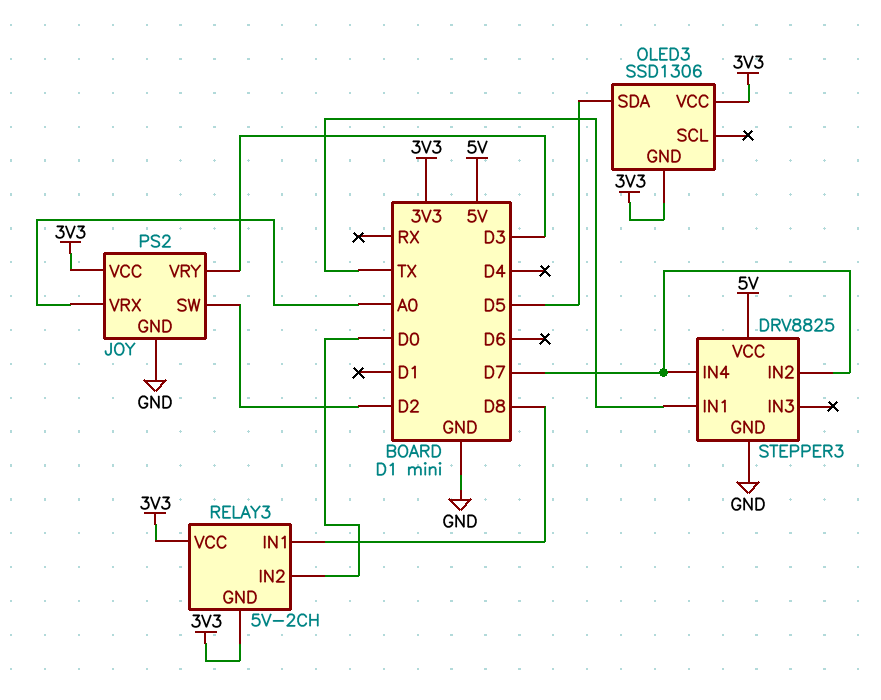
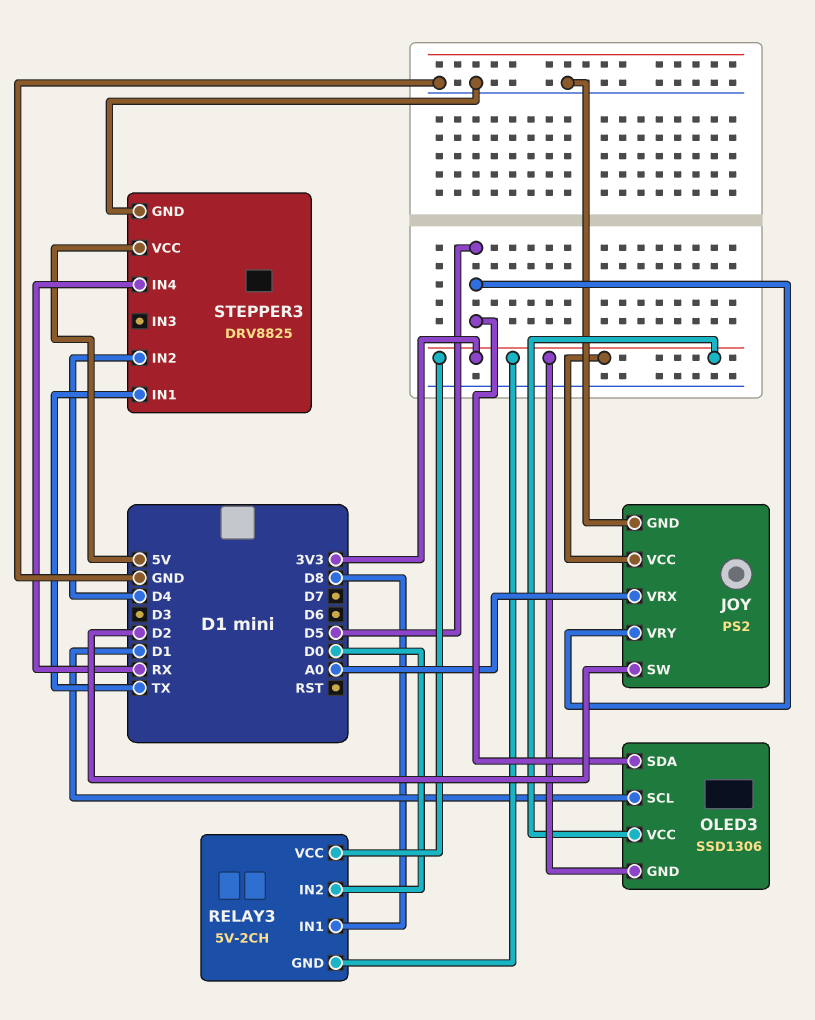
JOY pin VRY: D3 -> D5
OLED3 pin SCL: none -> D1
STEPPER3 pin IN2: D7 -> D4
STEPPER3 pin IN4: D7 -> RX

